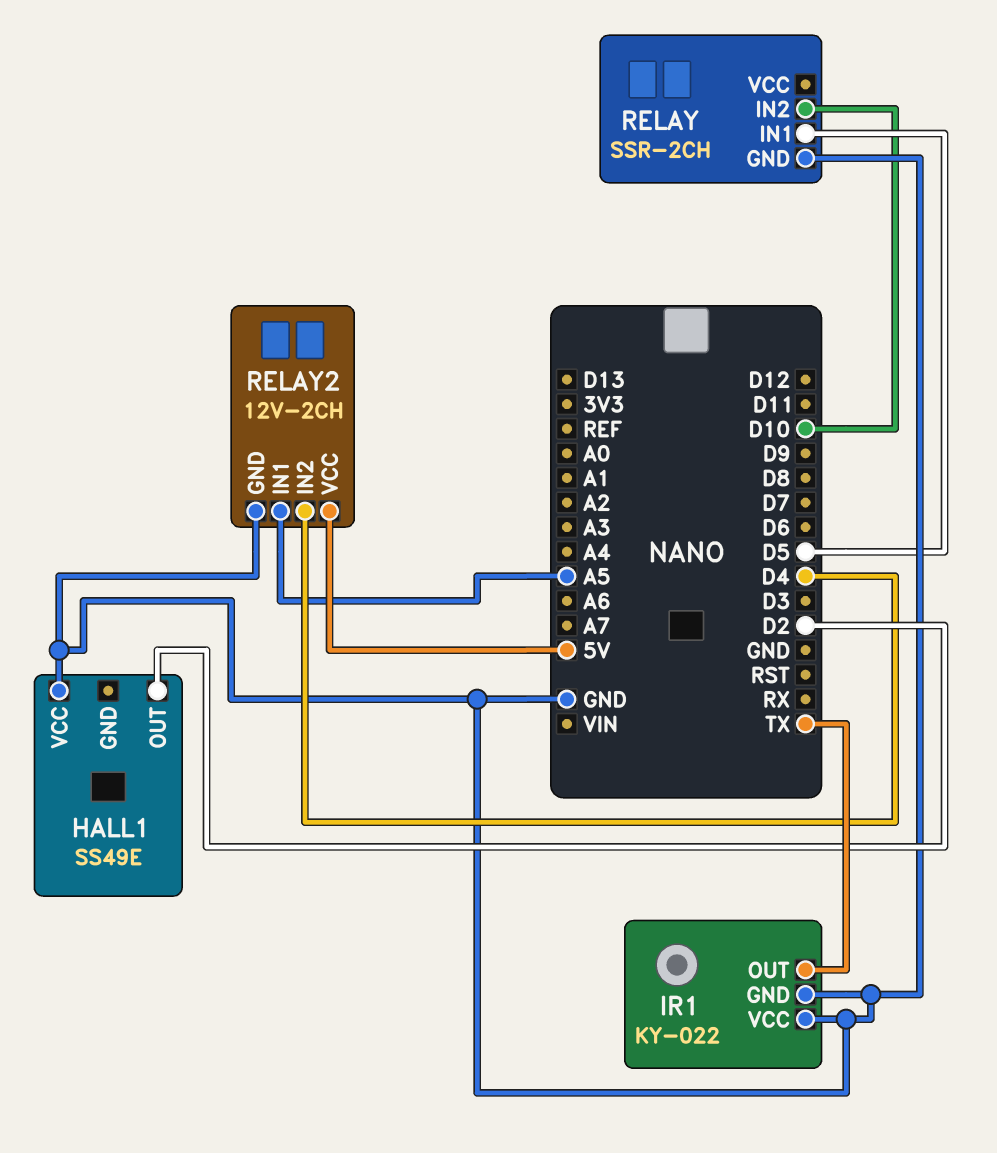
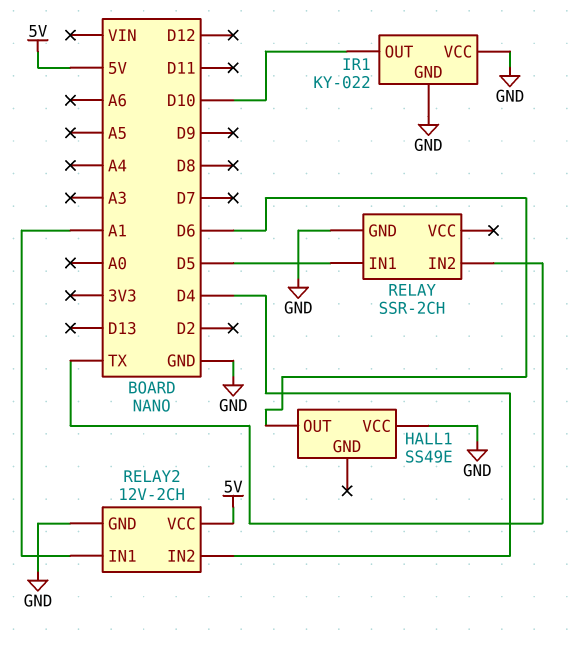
HALL1 pin OUT: D2 -> D6
IR1 pin OUT: TX -> D10
RELAY pin IN2: D10 -> TX
RELAY2 pin IN1: A5 -> A1

